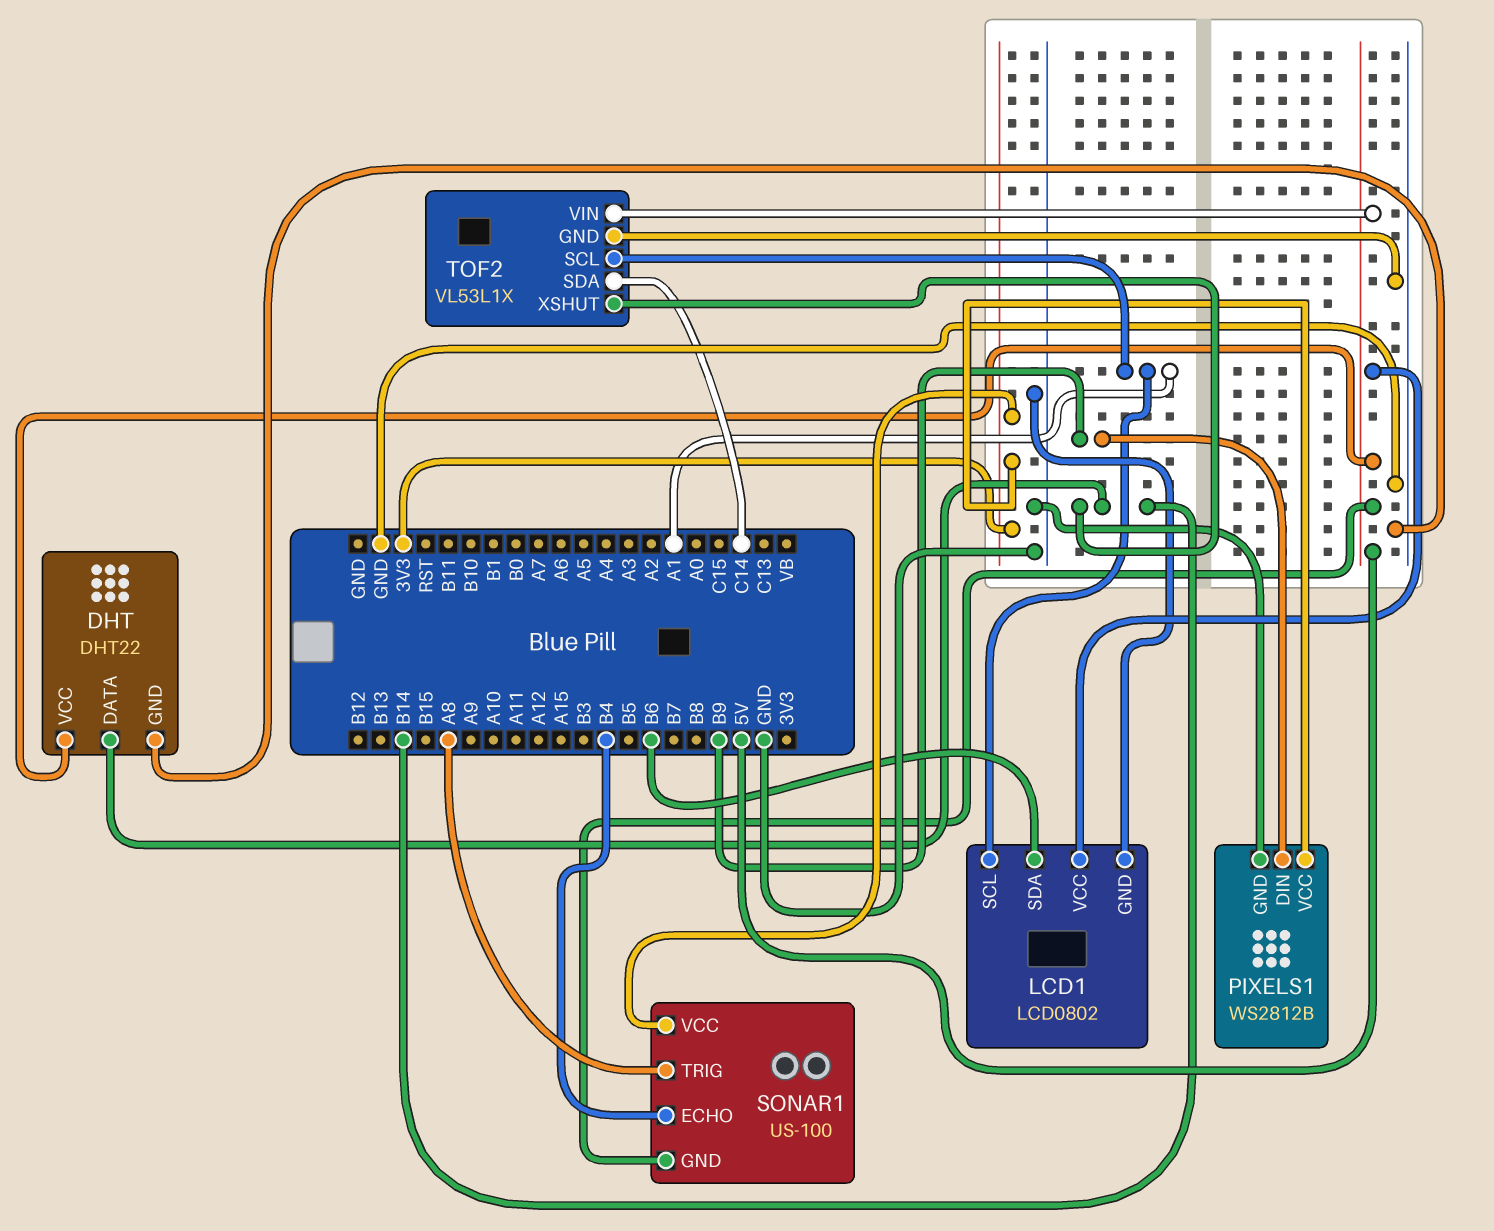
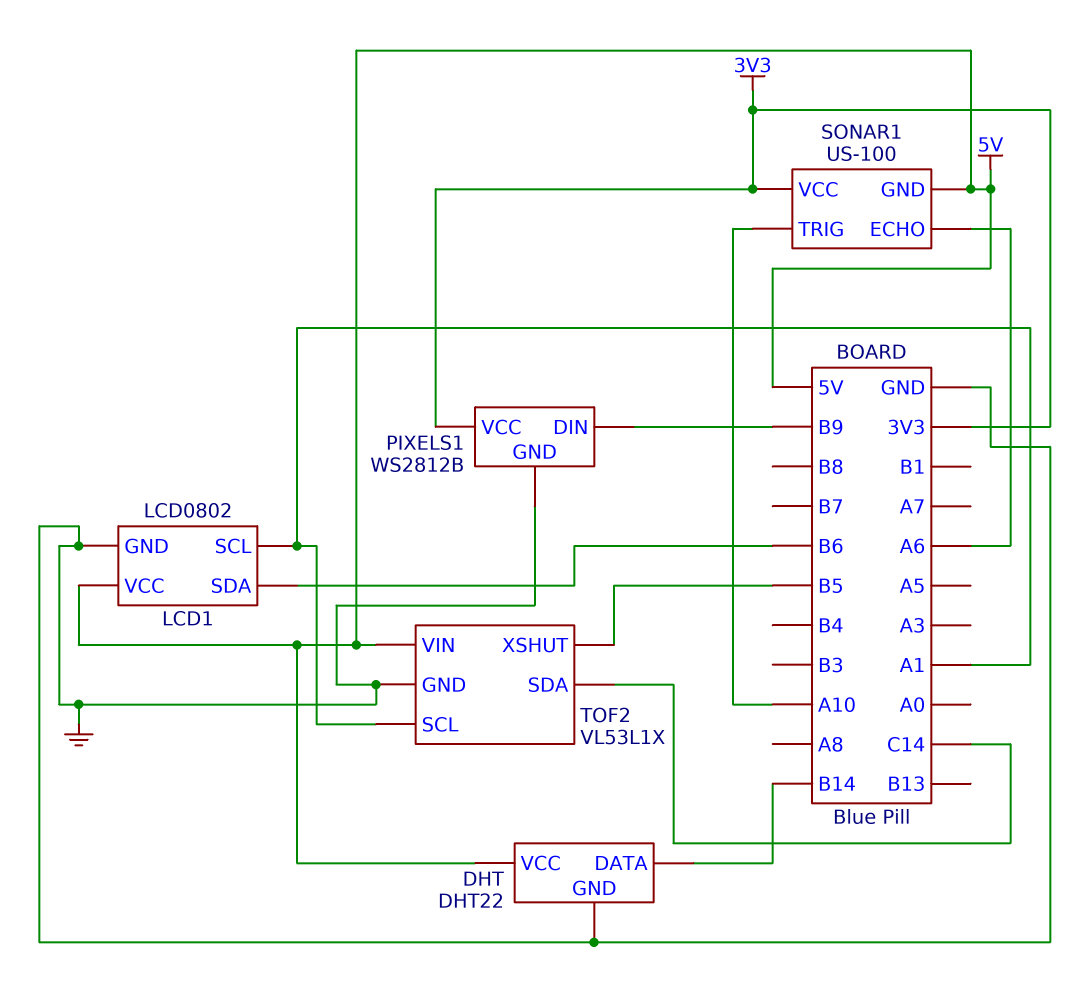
SONAR1 pin ECHO: B4 -> A6
SONAR1 pin TRIG: A8 -> A10
TOF2 pin XSHUT: B14 -> B5

